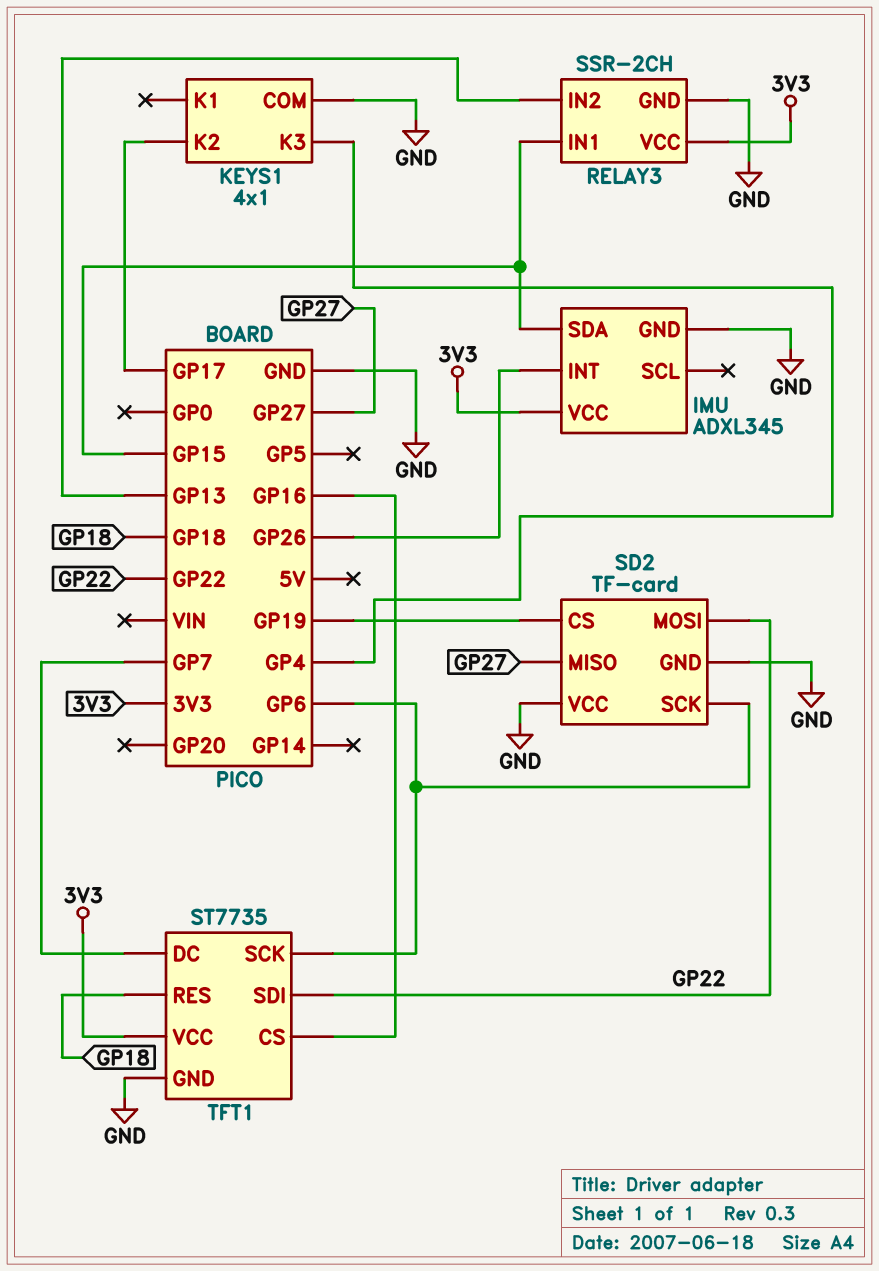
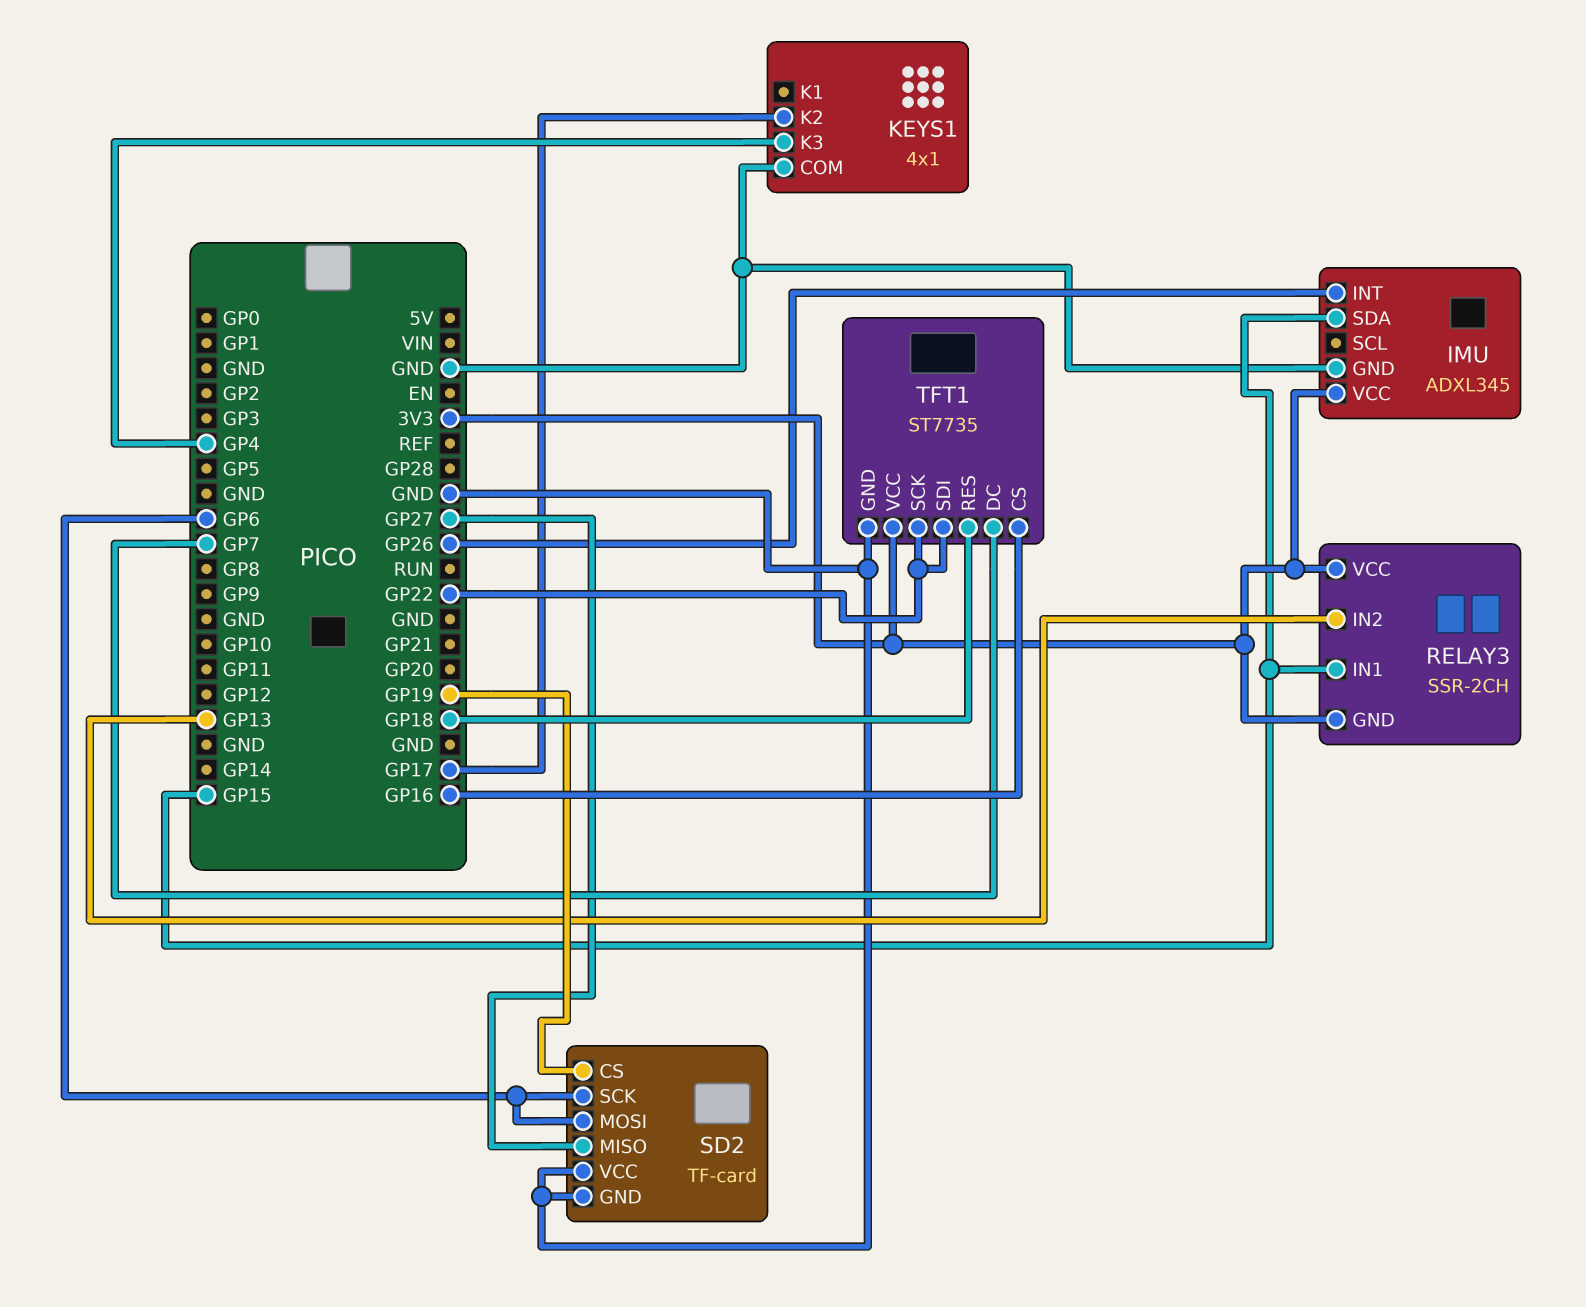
RELAY3 pin GND: GND -> 3V3
SD2 pin MOSI: GP22 -> GP6
TFT1 pin SCK: GP6 -> GP22

